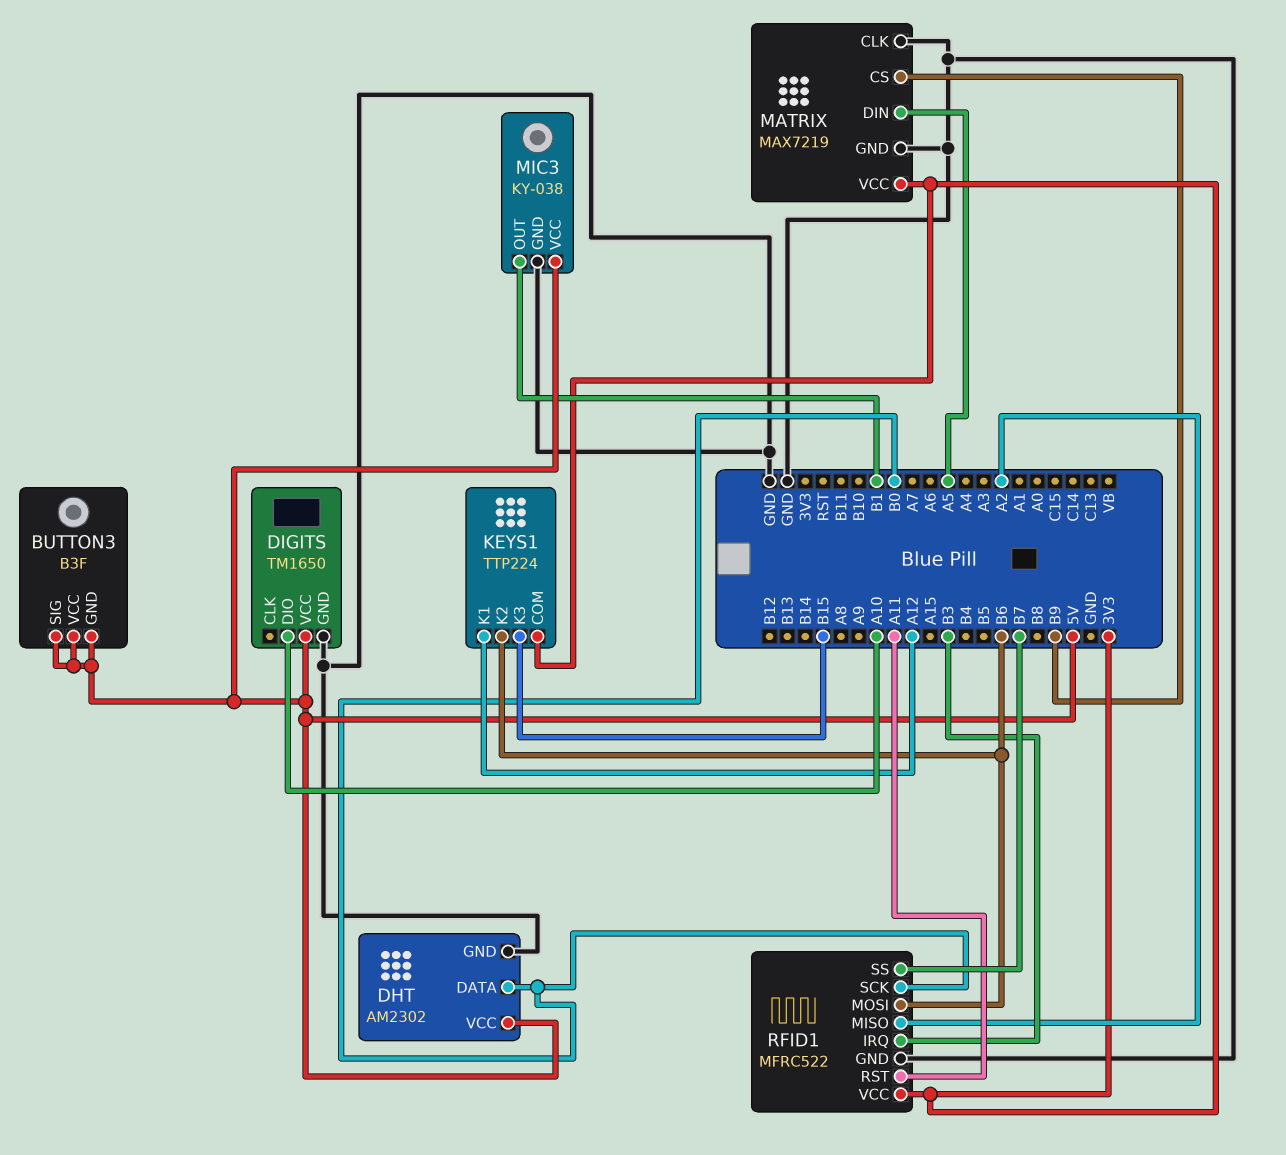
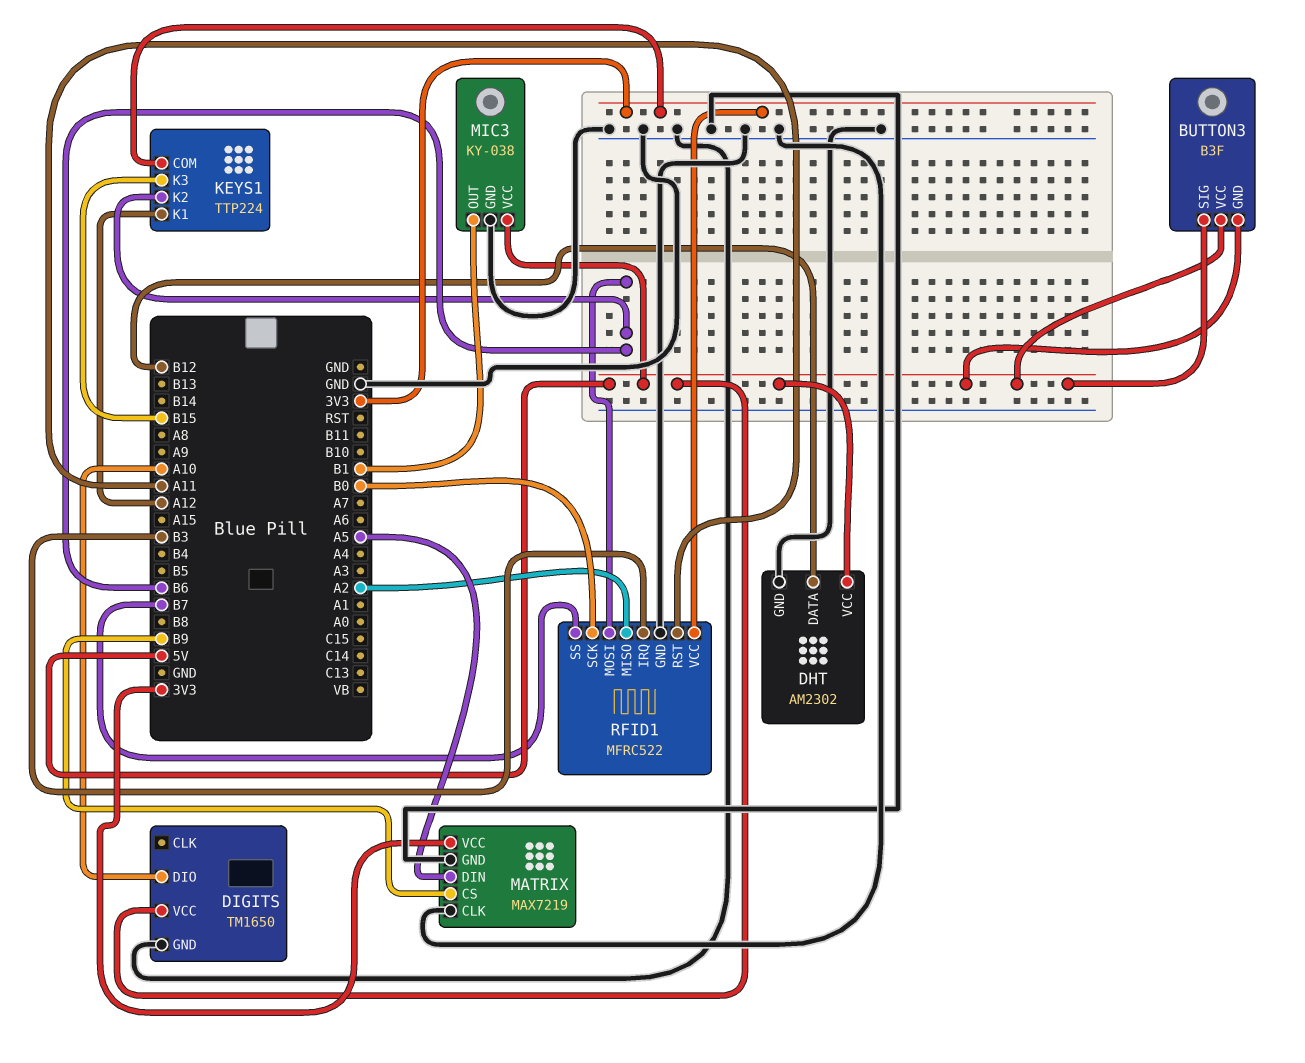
DHT pin DATA: B0 -> B12

